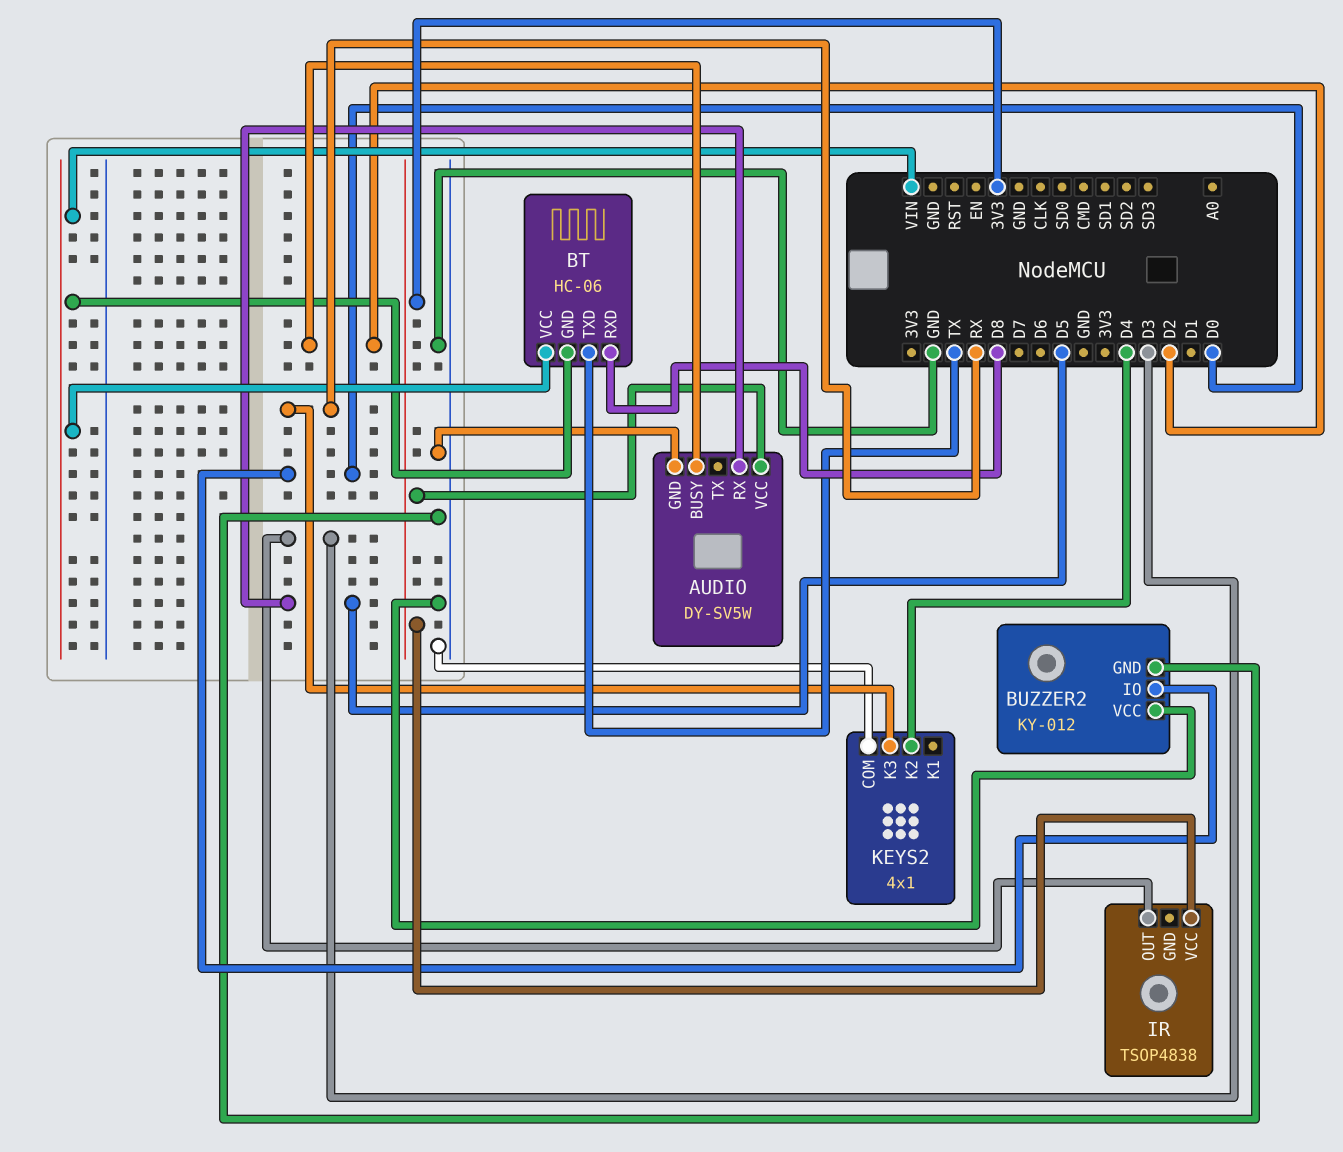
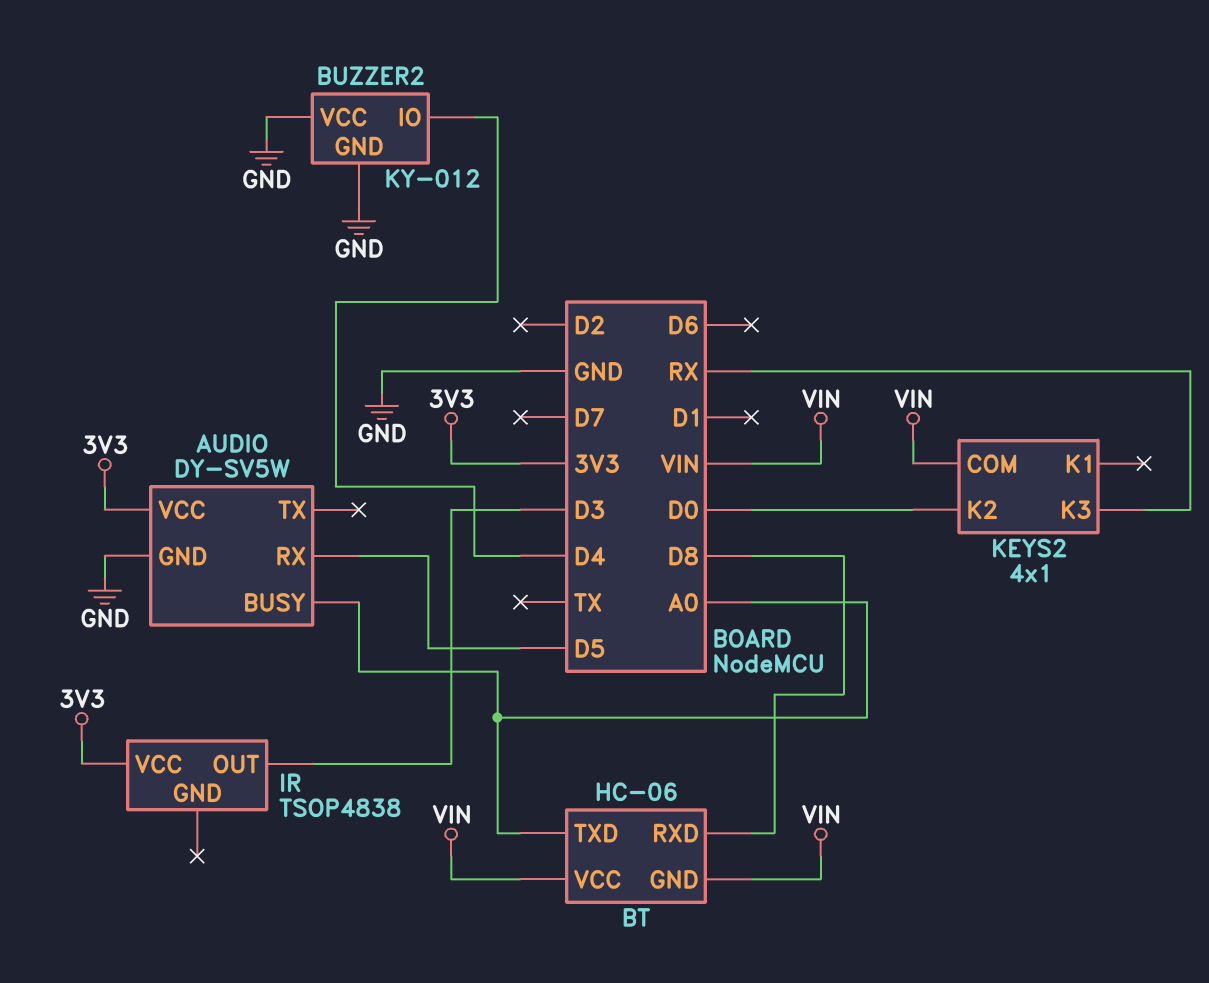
AUDIO pin BUSY: D2 -> A0
BT pin TXD: TX -> A0
BUZZER2 pin IO: D0 -> D4
KEYS2 pin COM: GND -> VIN
KEYS2 pin K2: D4 -> D0

